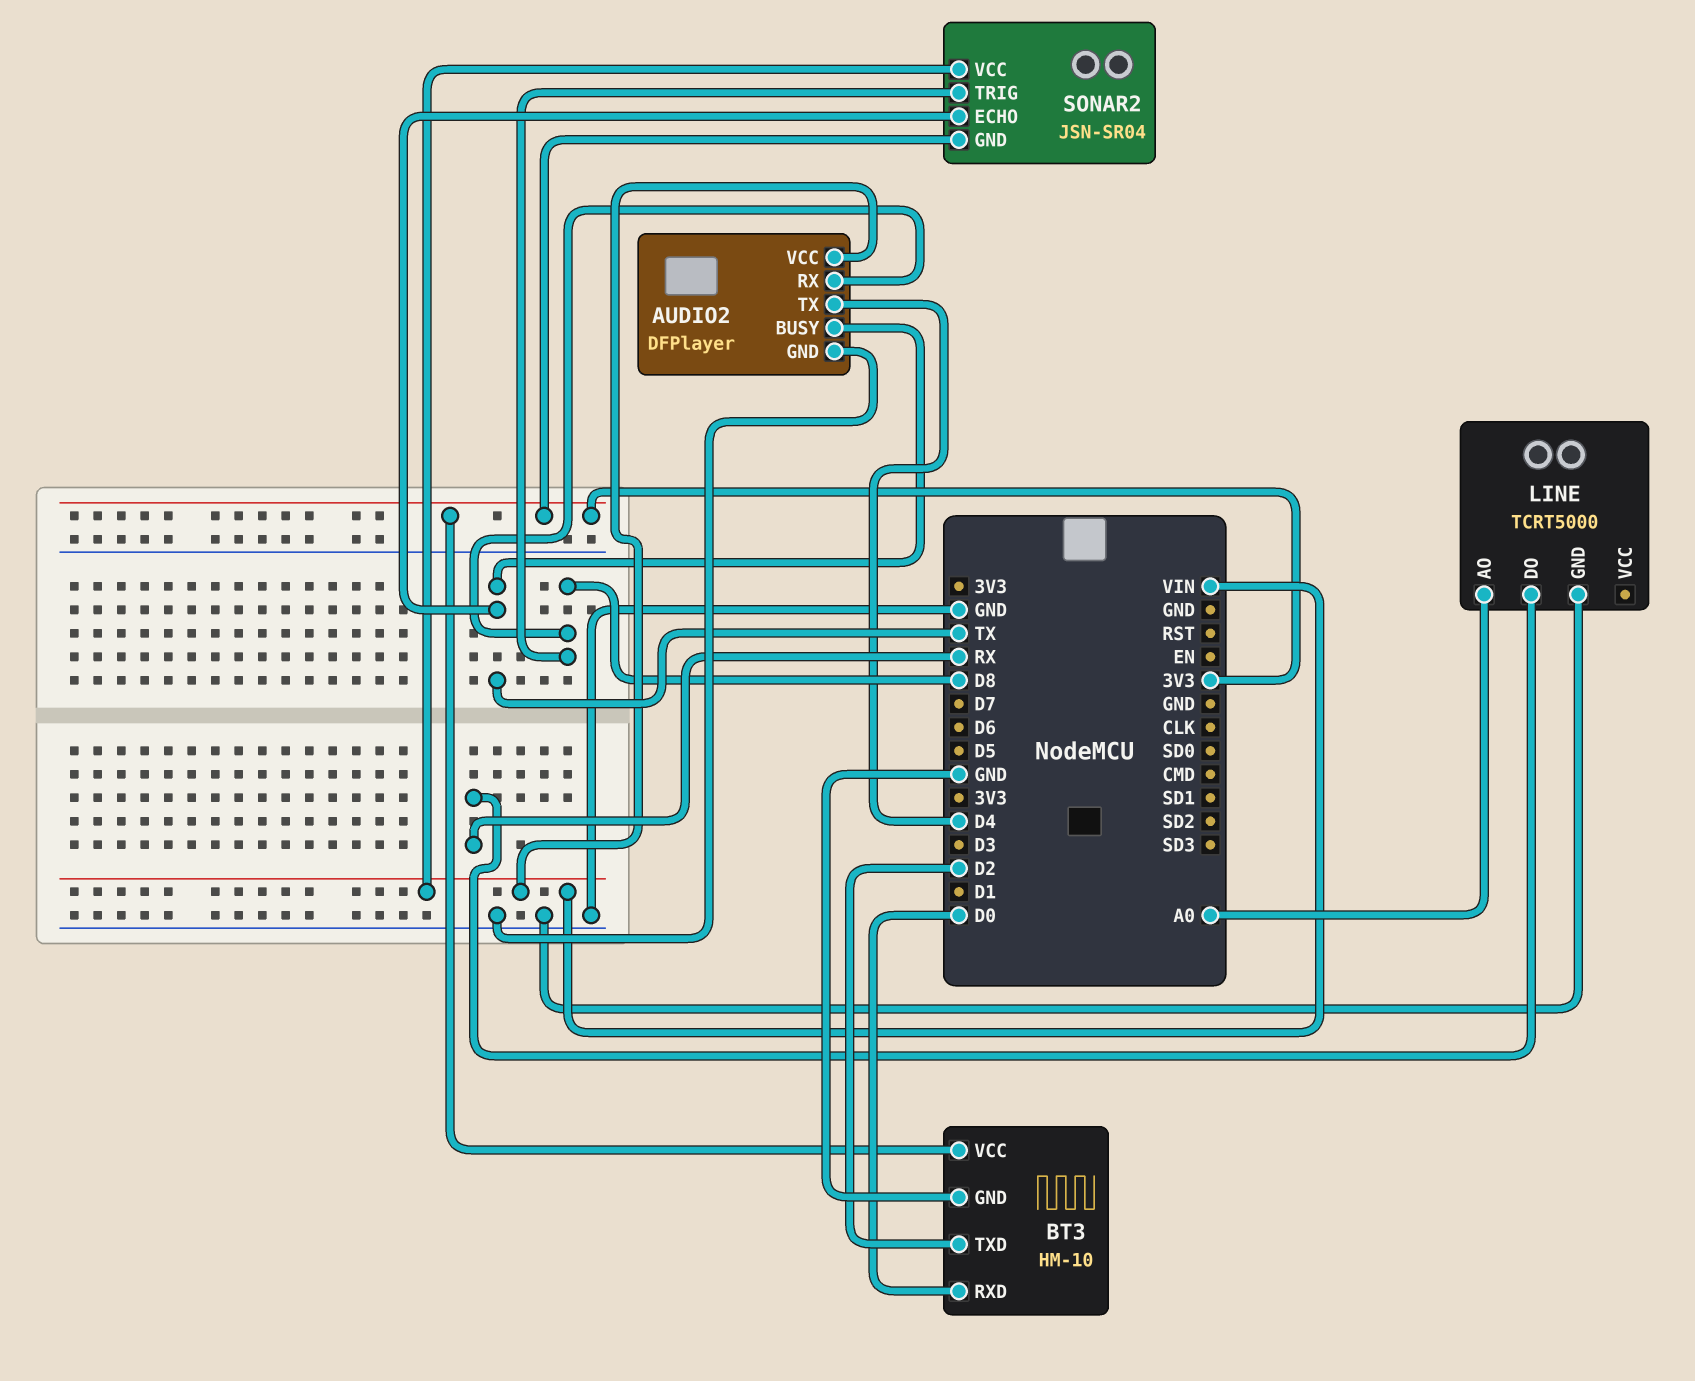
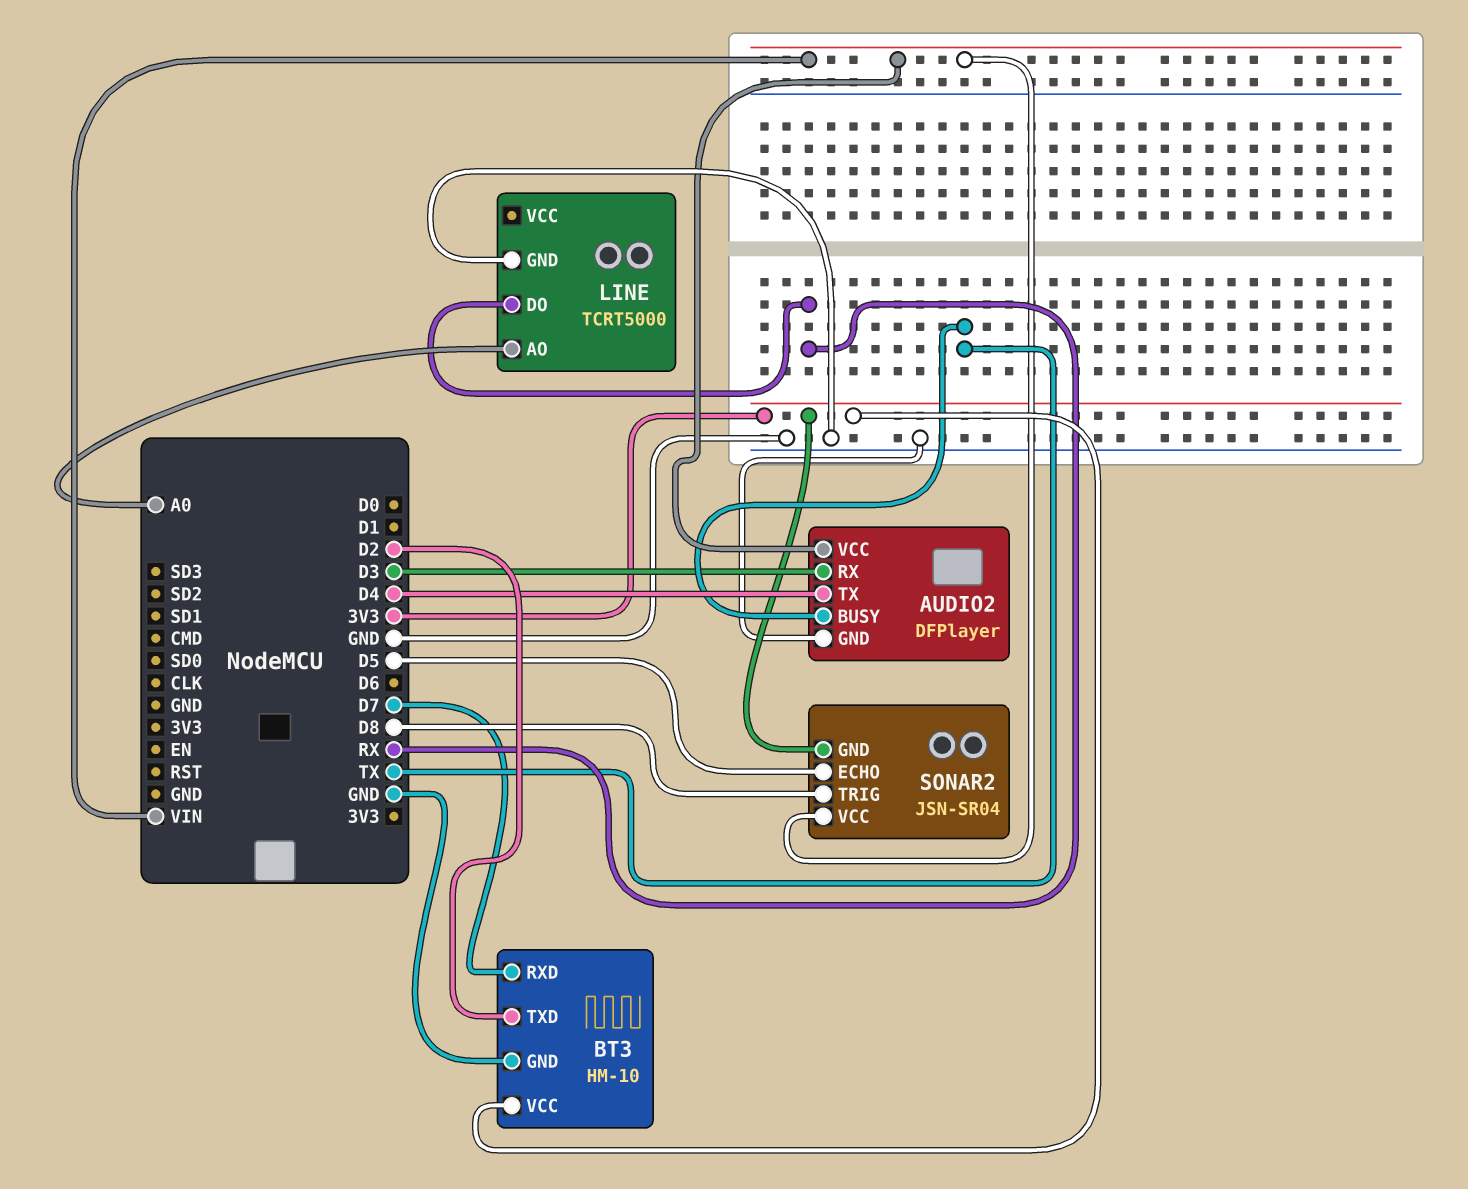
AUDIO2 pin RX: D8 -> D3
BT3 pin RXD: D0 -> D7
SONAR2 pin ECHO: TX -> D5

